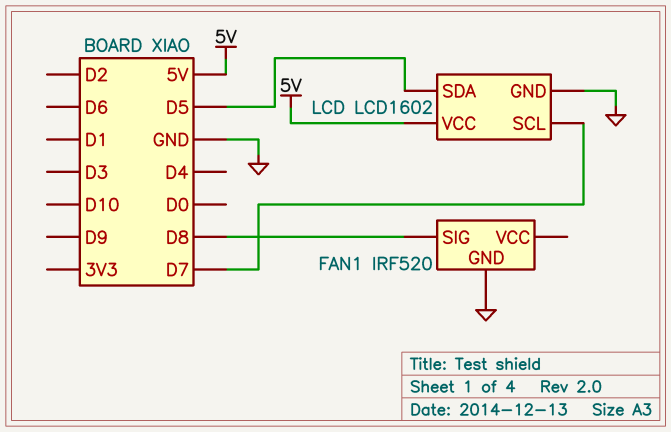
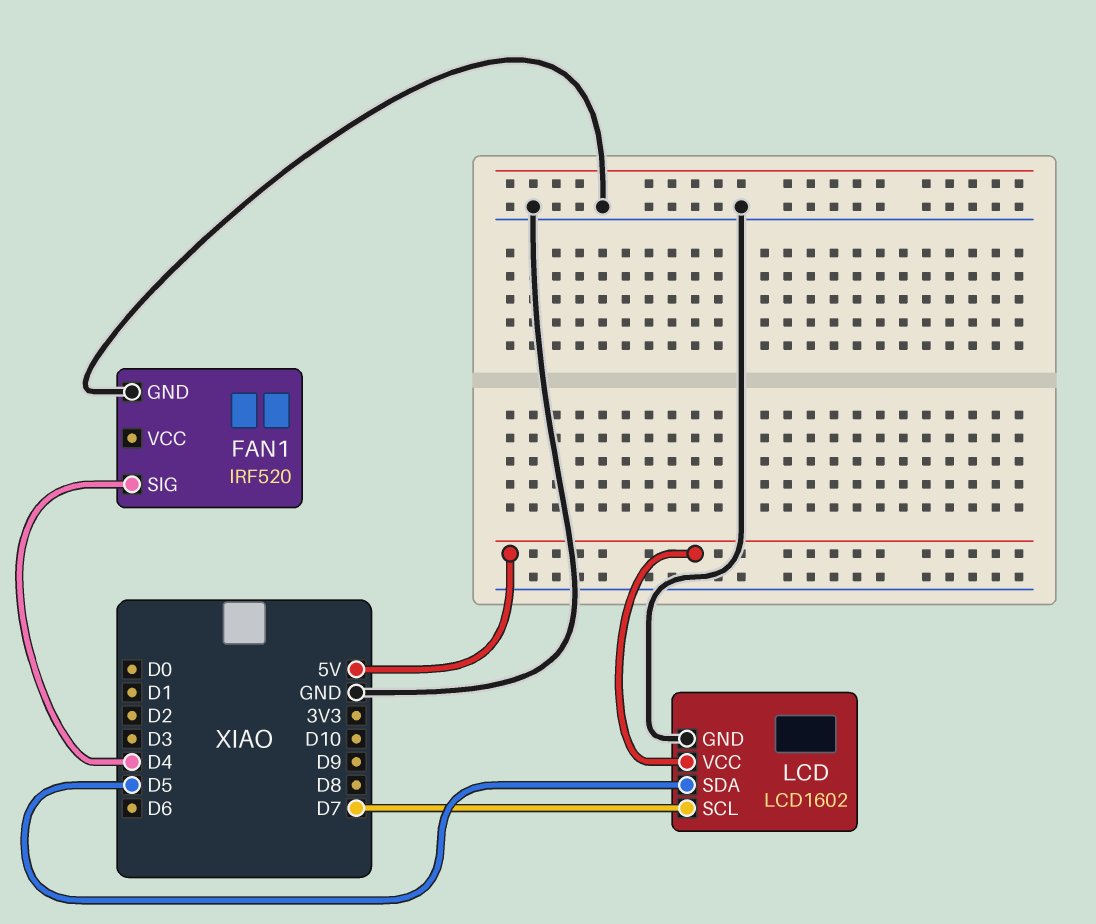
FAN1 pin SIG: D8 -> D4

